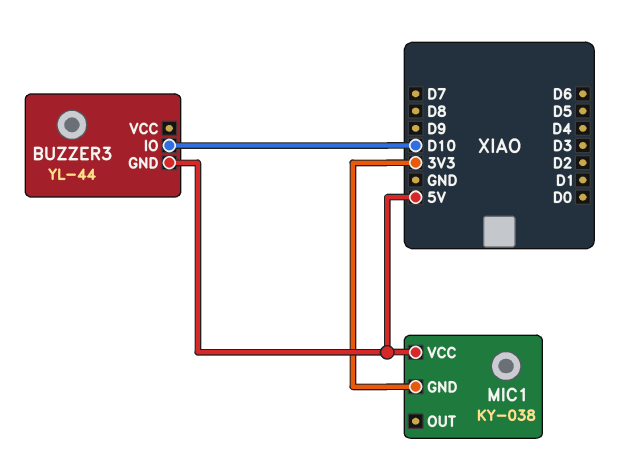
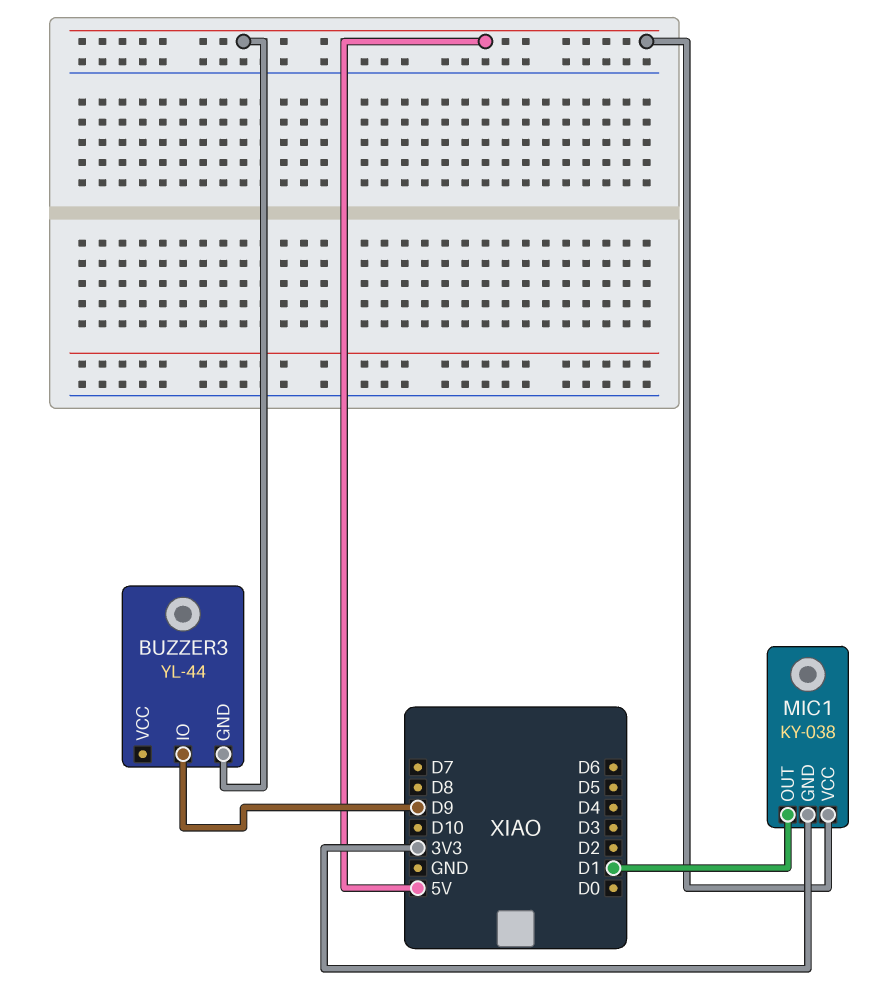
BUZZER3 pin IO: D10 -> D9
MIC1 pin OUT: none -> D1

